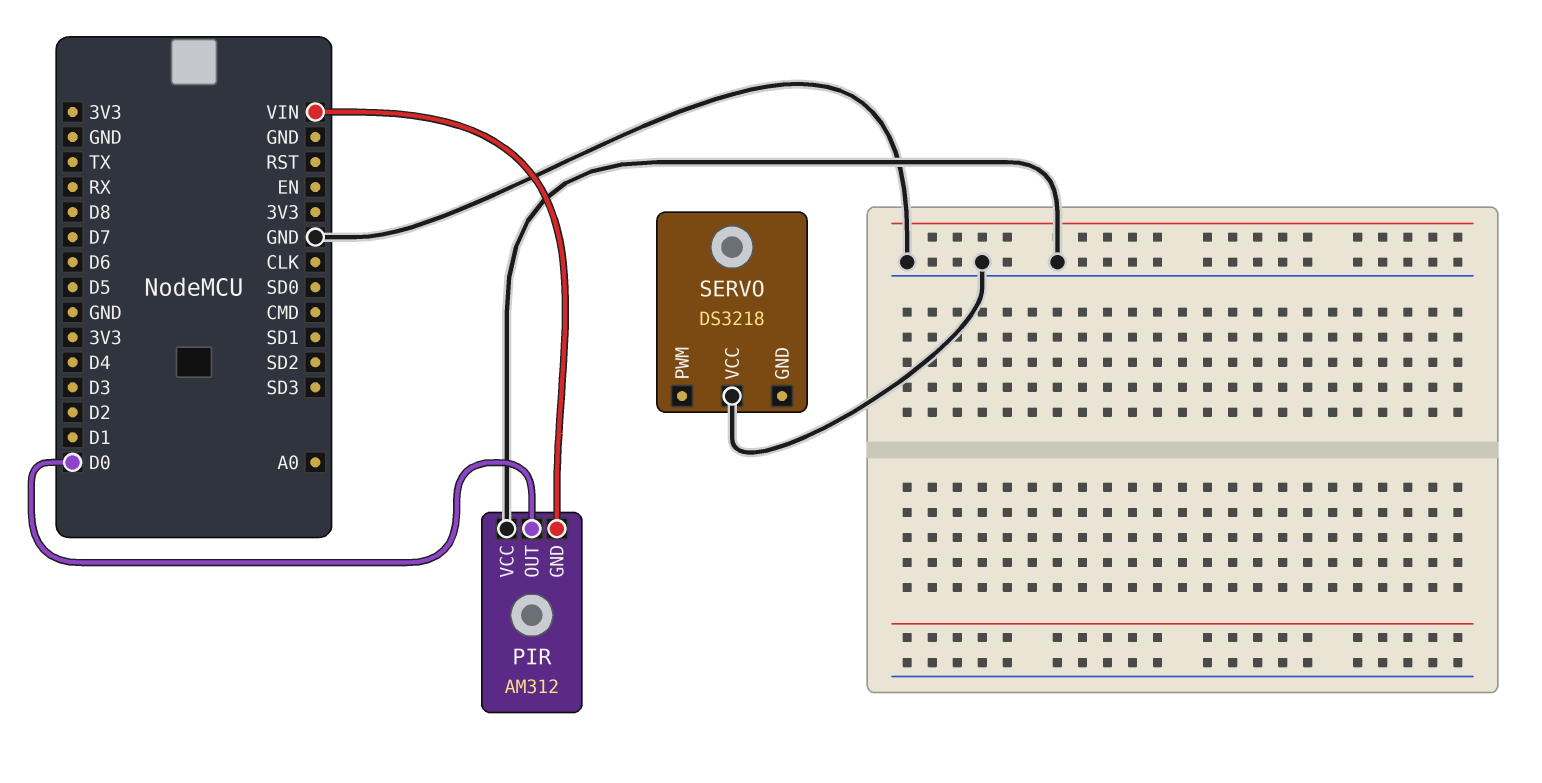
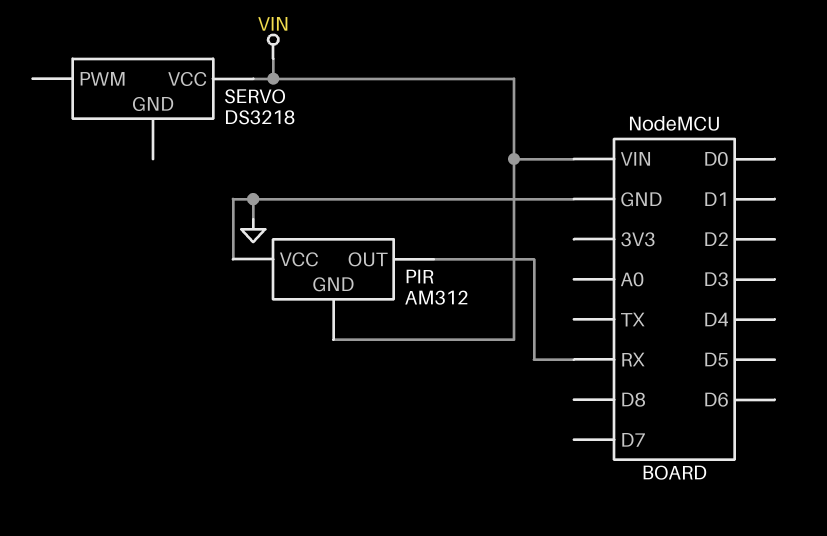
PIR pin OUT: D0 -> RX
SERVO pin VCC: GND -> VIN

